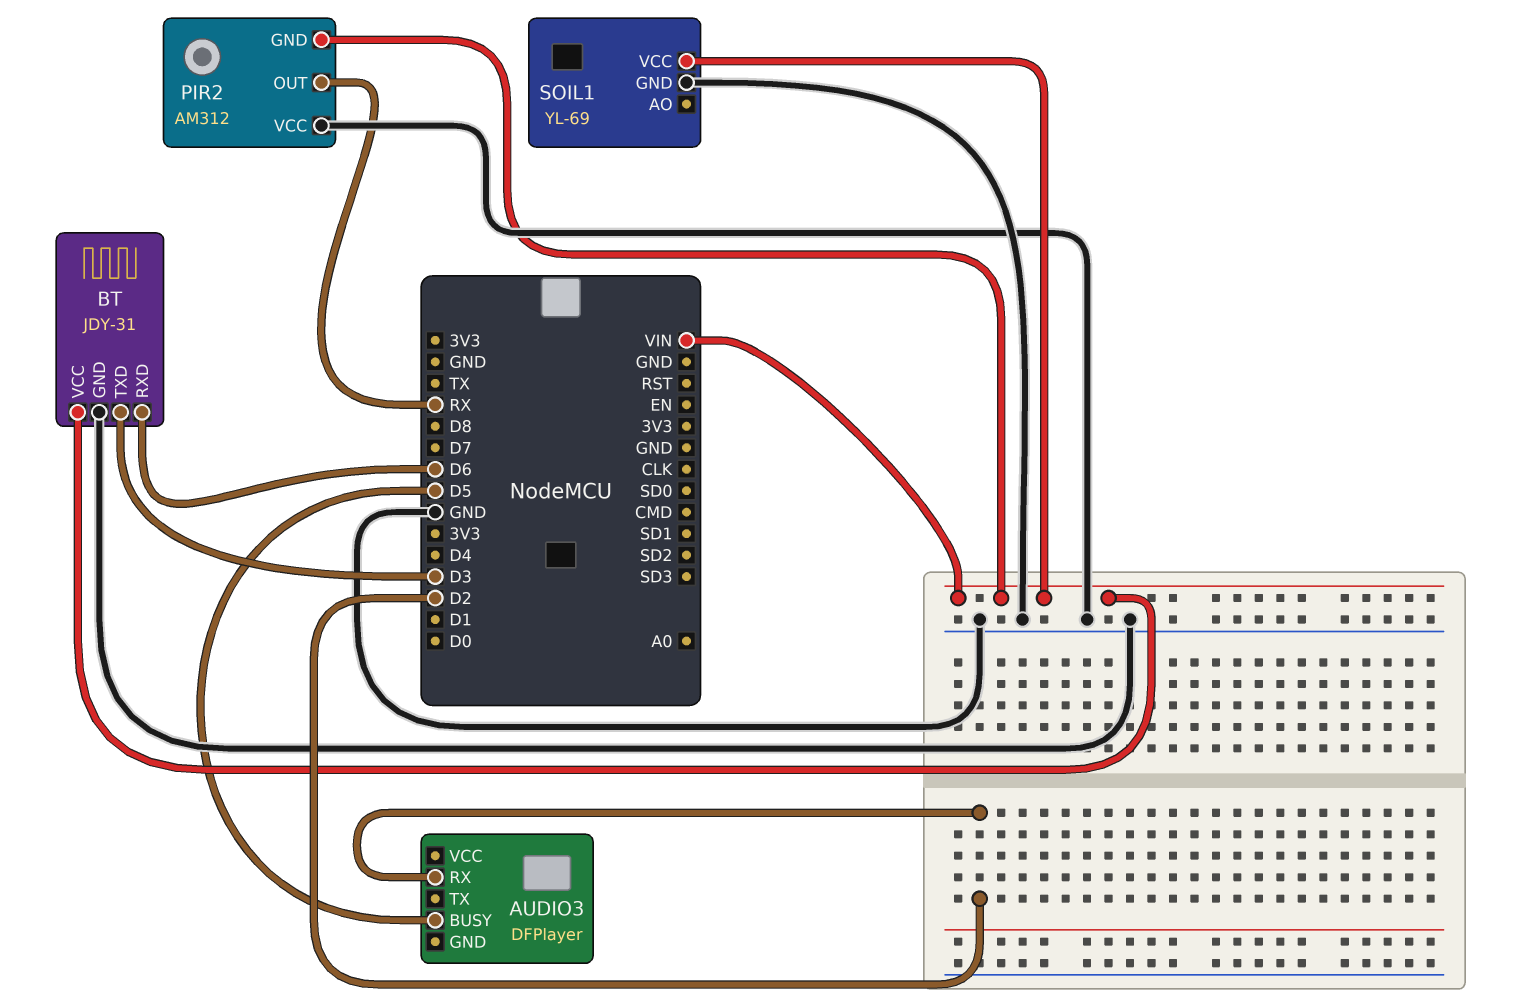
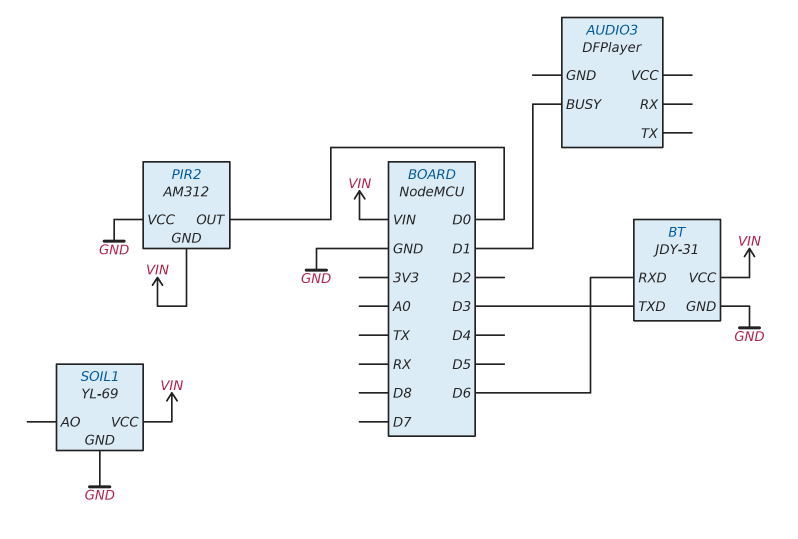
AUDIO3 pin BUSY: D5 -> D1
AUDIO3 pin RX: D2 -> none
PIR2 pin OUT: RX -> D0

